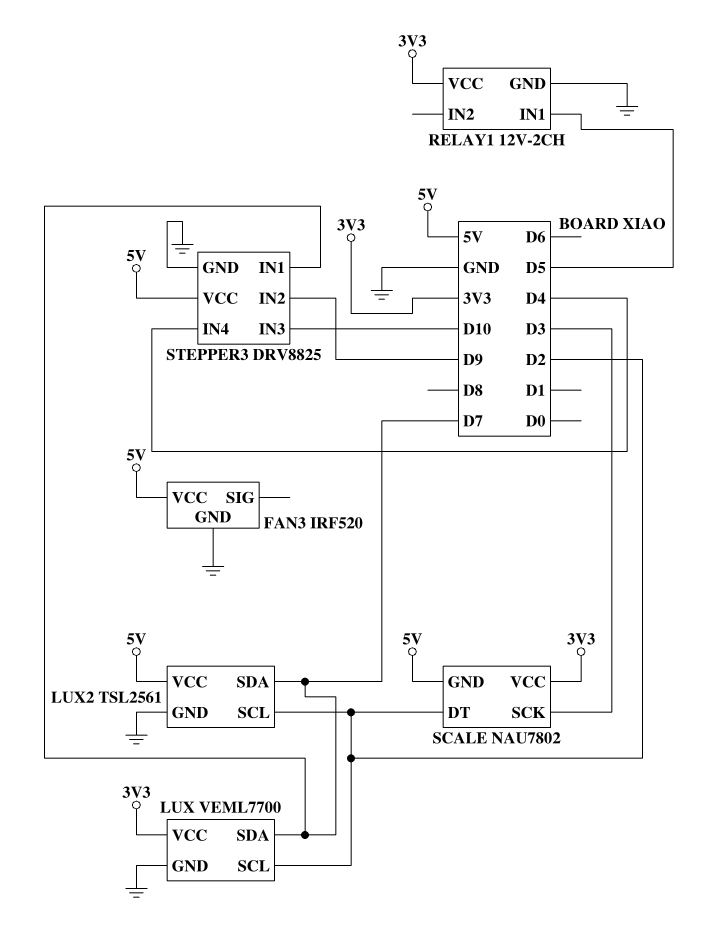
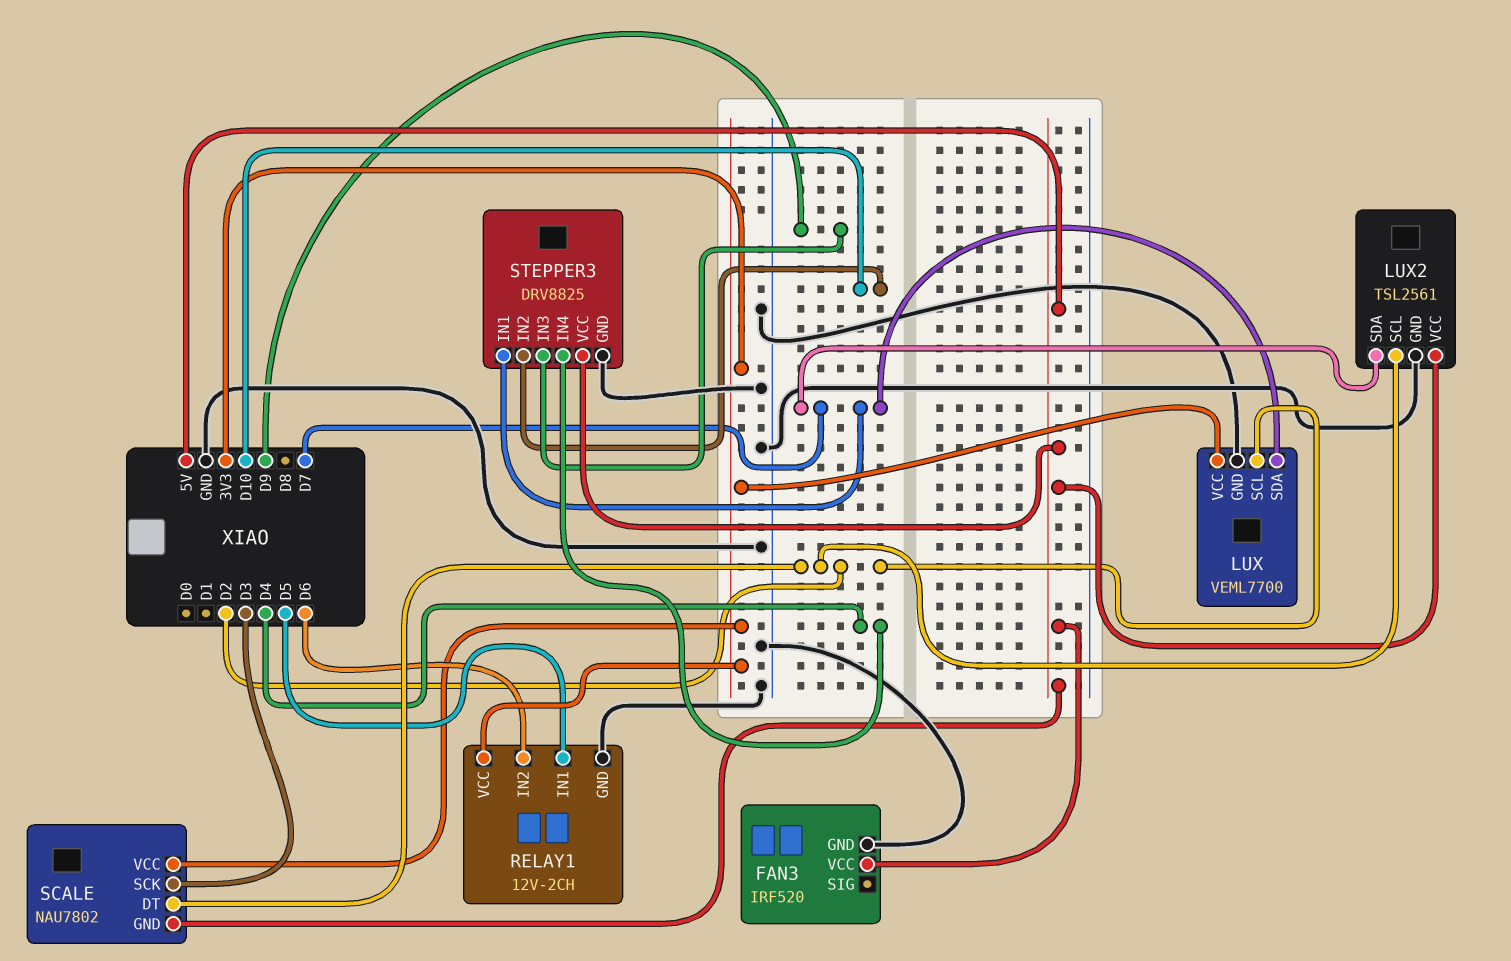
RELAY1 pin IN2: none -> D6
STEPPER3 pin IN2: D9 -> D10
STEPPER3 pin IN3: D10 -> D9

